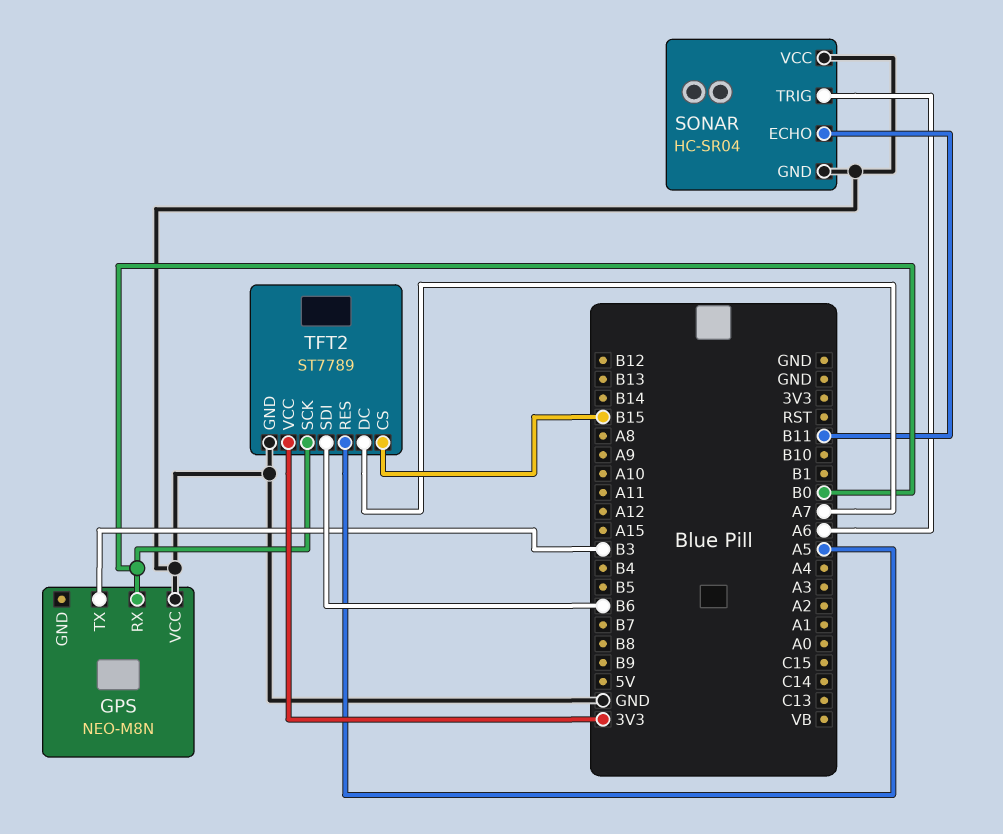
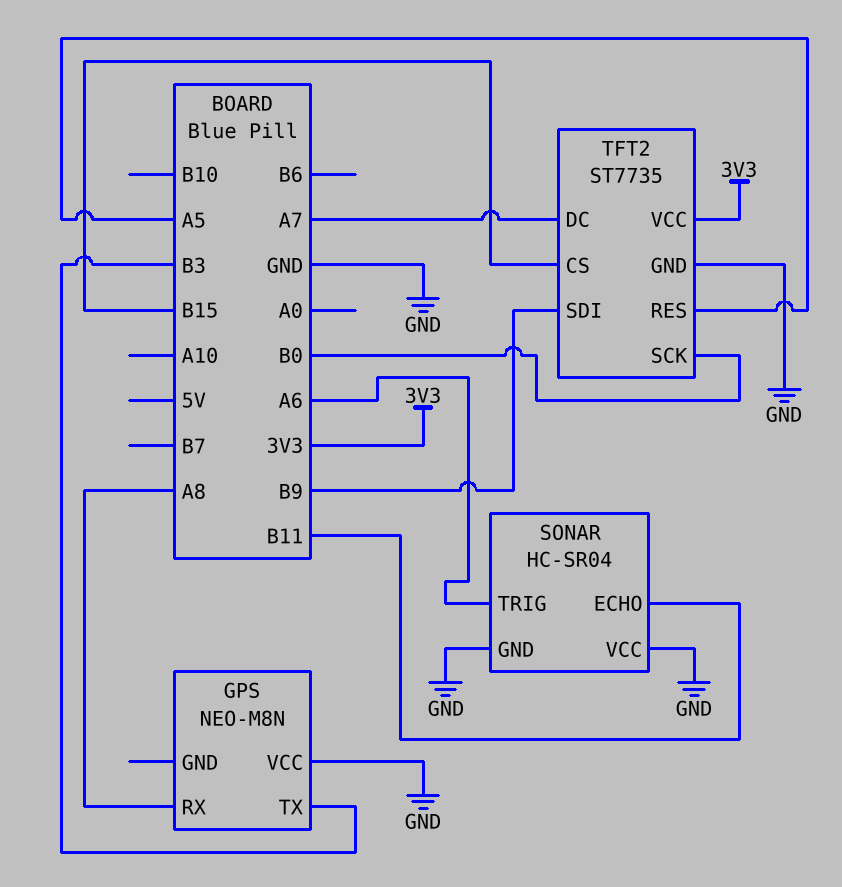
GPS pin RX: B0 -> A8
TFT2: ST7789 -> ST7735
TFT2 pin SDI: B6 -> B9

